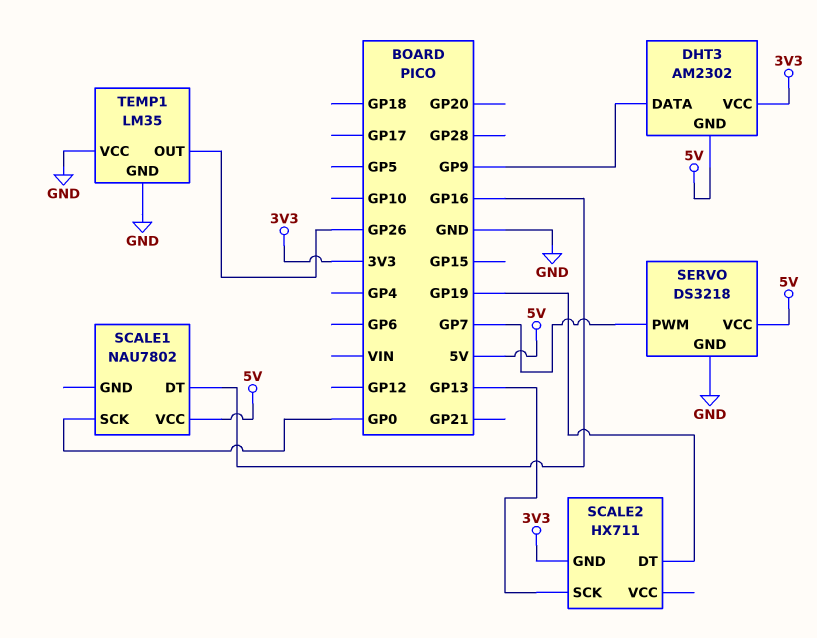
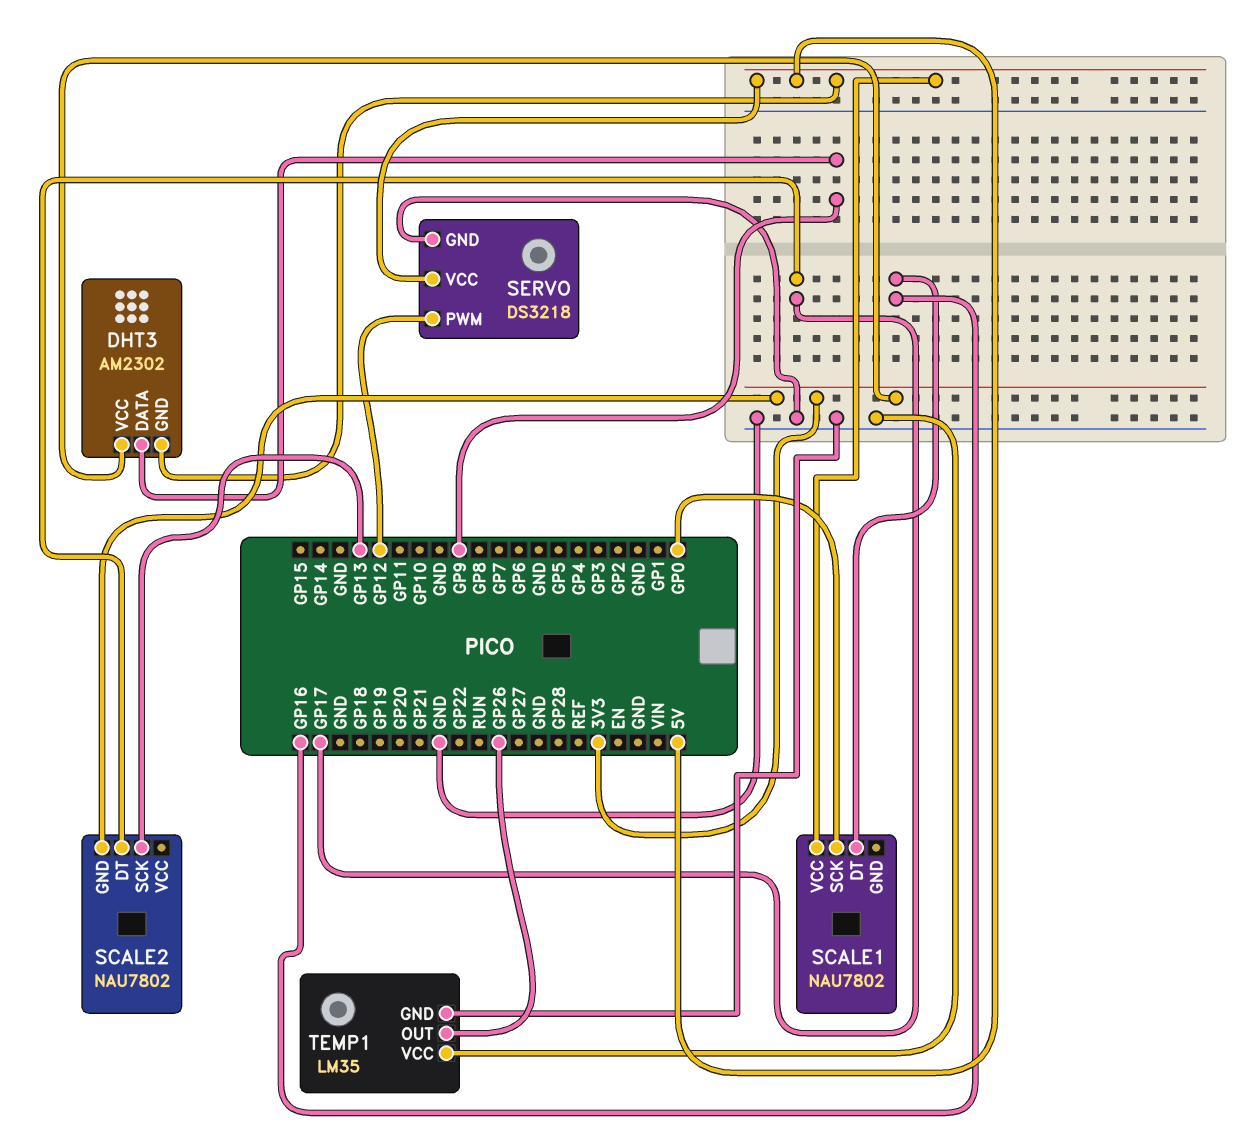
SCALE2: HX711 -> NAU7802
SCALE2 pin DT: GP19 -> GP17
SERVO pin PWM: GP7 -> GP12

